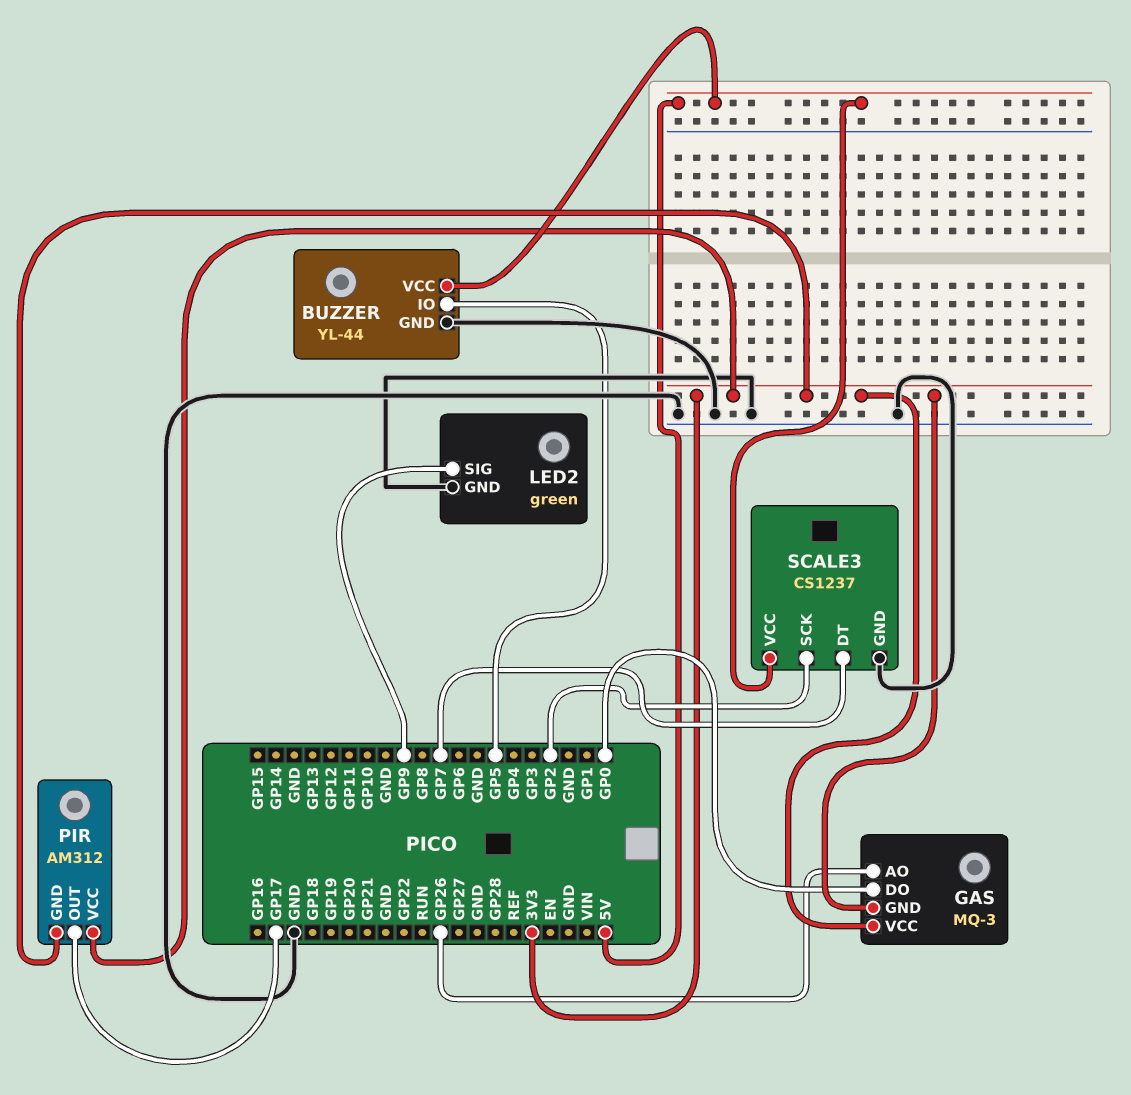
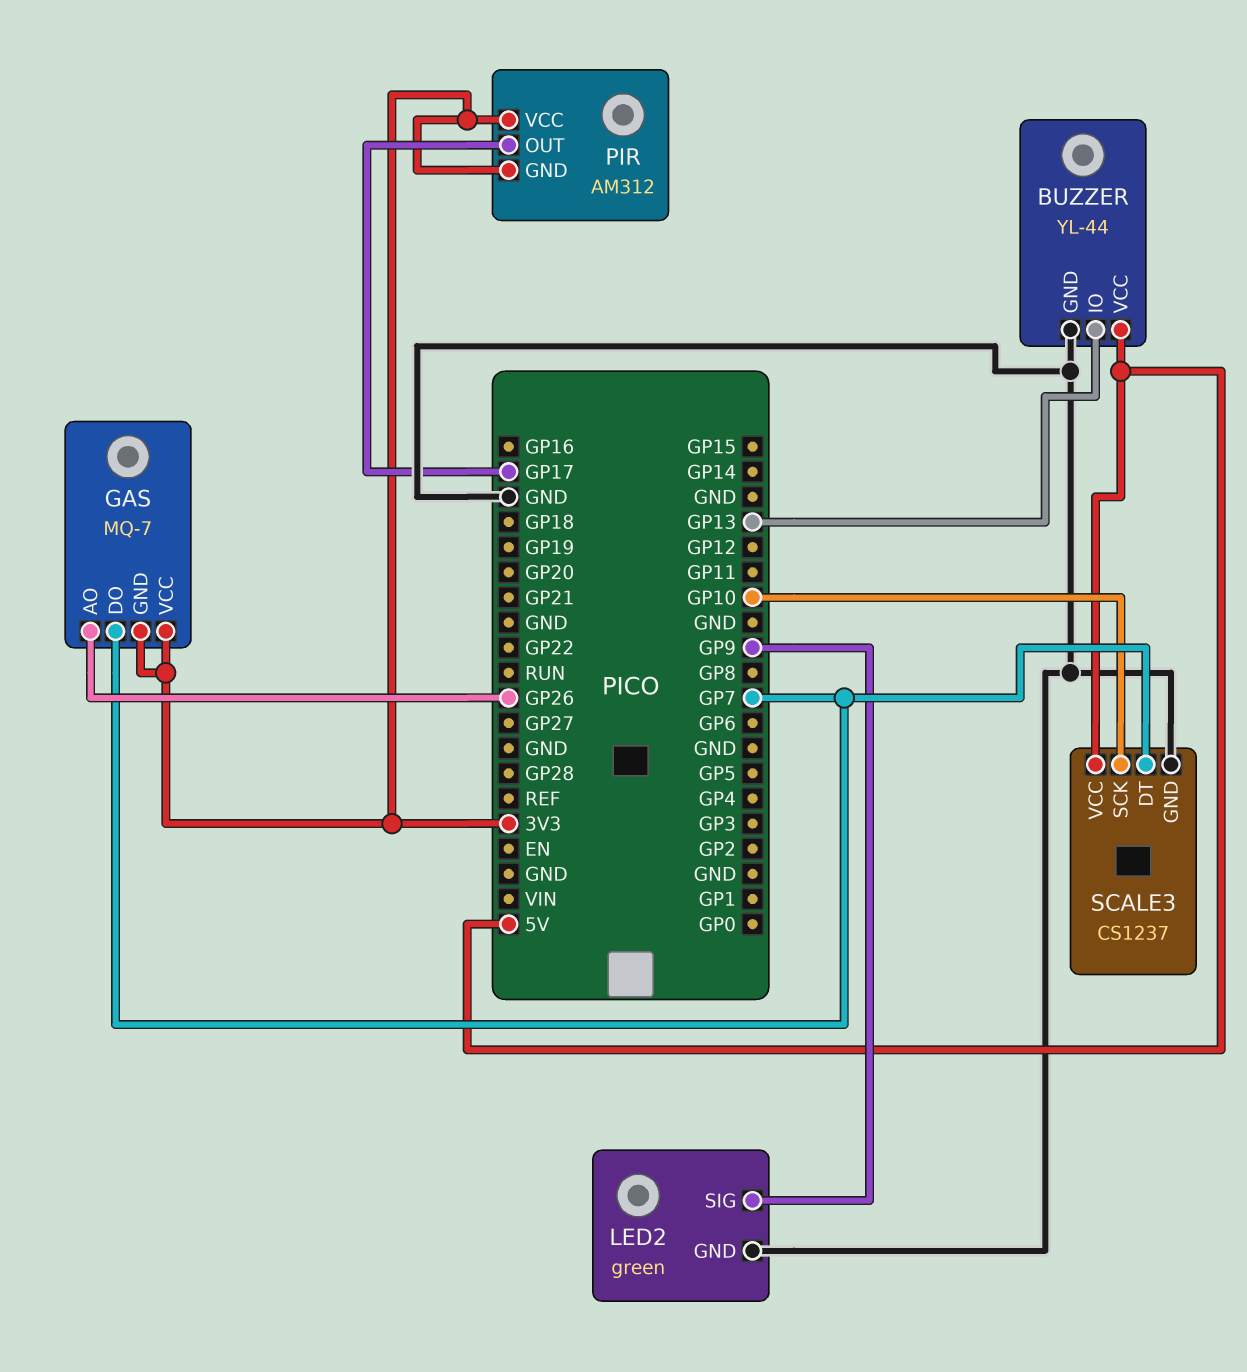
BUZZER pin IO: GP5 -> GP13
GAS: MQ-3 -> MQ-7
GAS pin DO: GP0 -> GP7
SCALE3 pin SCK: GP2 -> GP10

